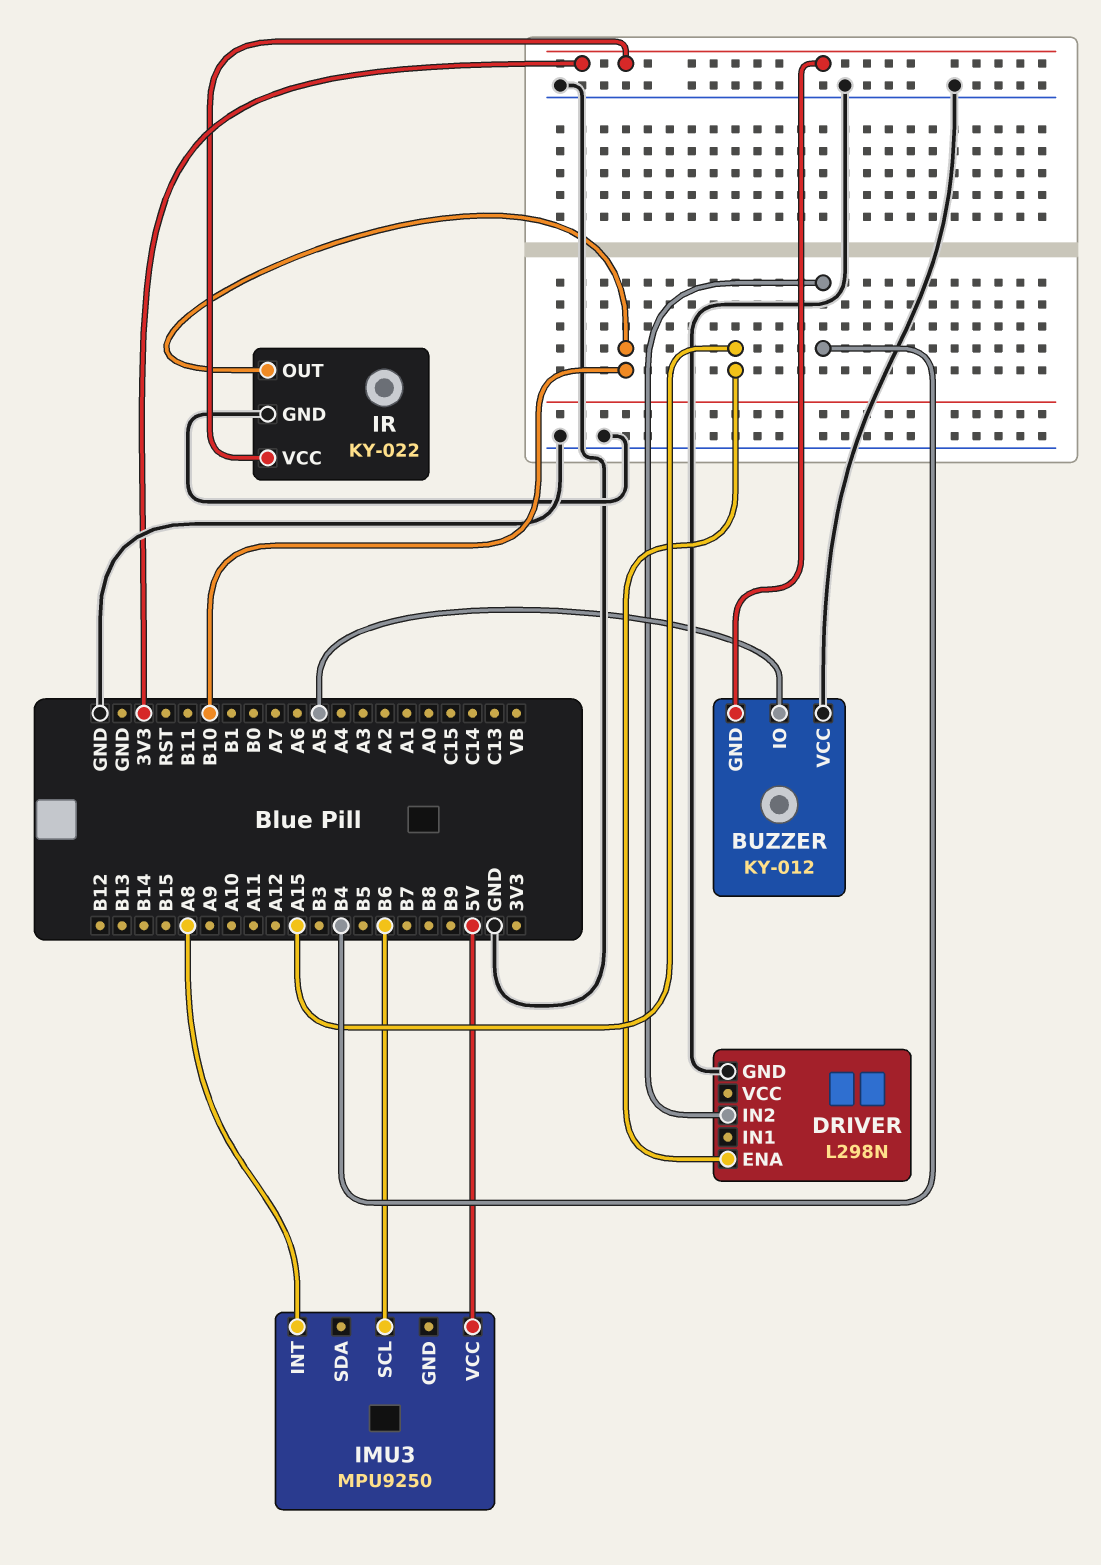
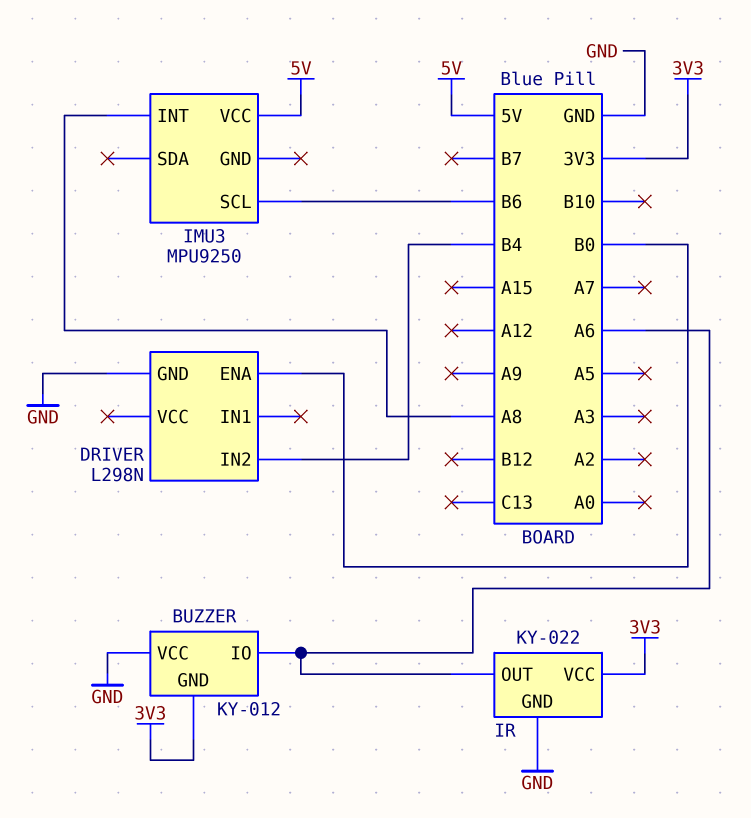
BUZZER pin IO: A5 -> A6
DRIVER pin ENA: A15 -> B0
IR pin OUT: B10 -> A6

